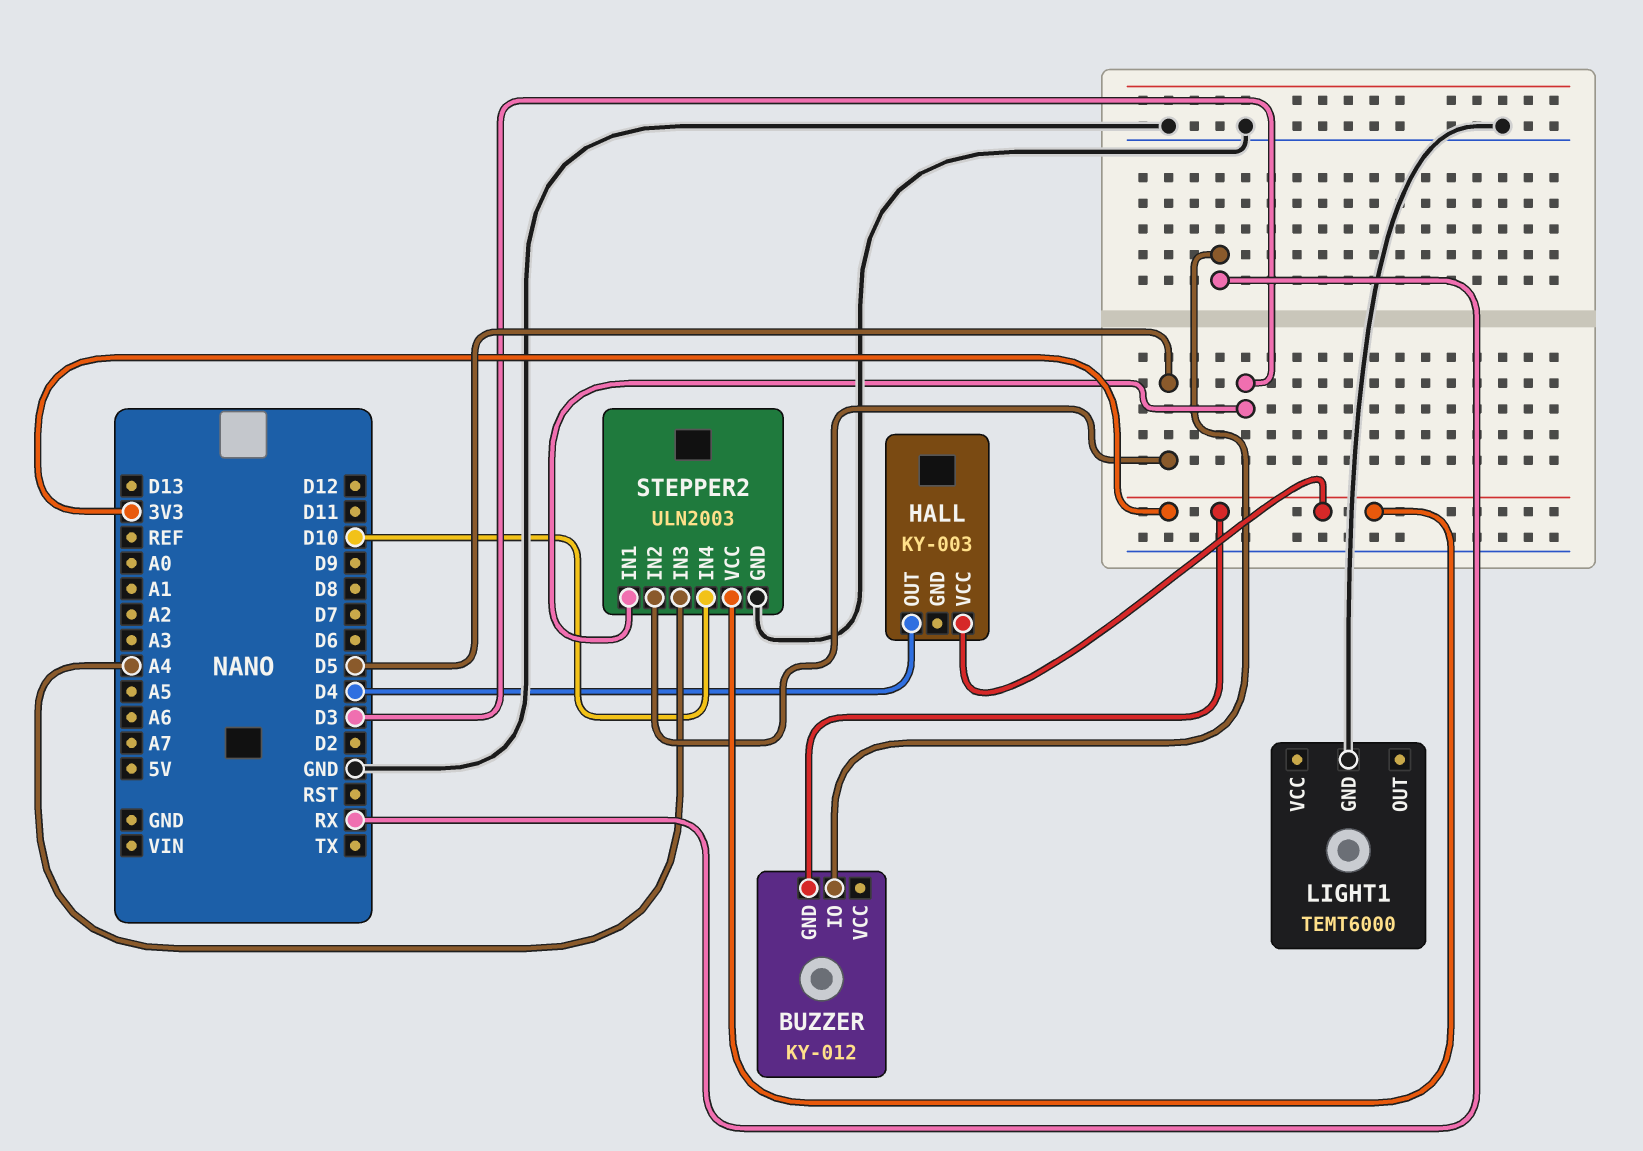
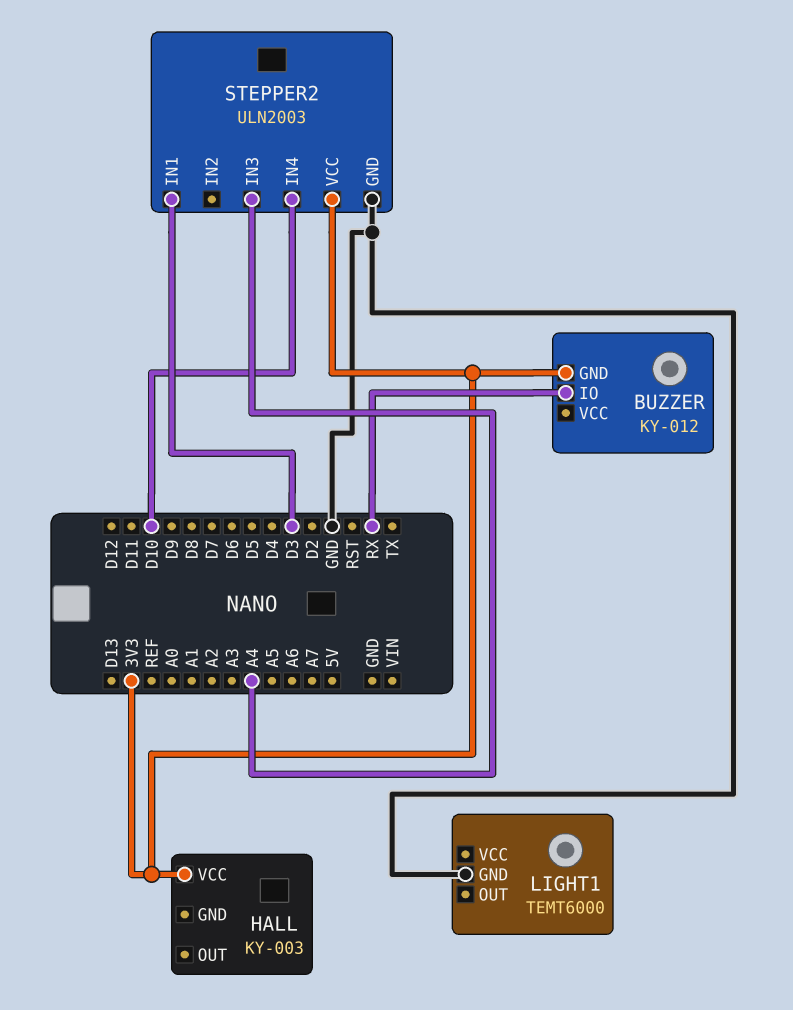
HALL pin OUT: D4 -> none
STEPPER2 pin IN2: D5 -> none

